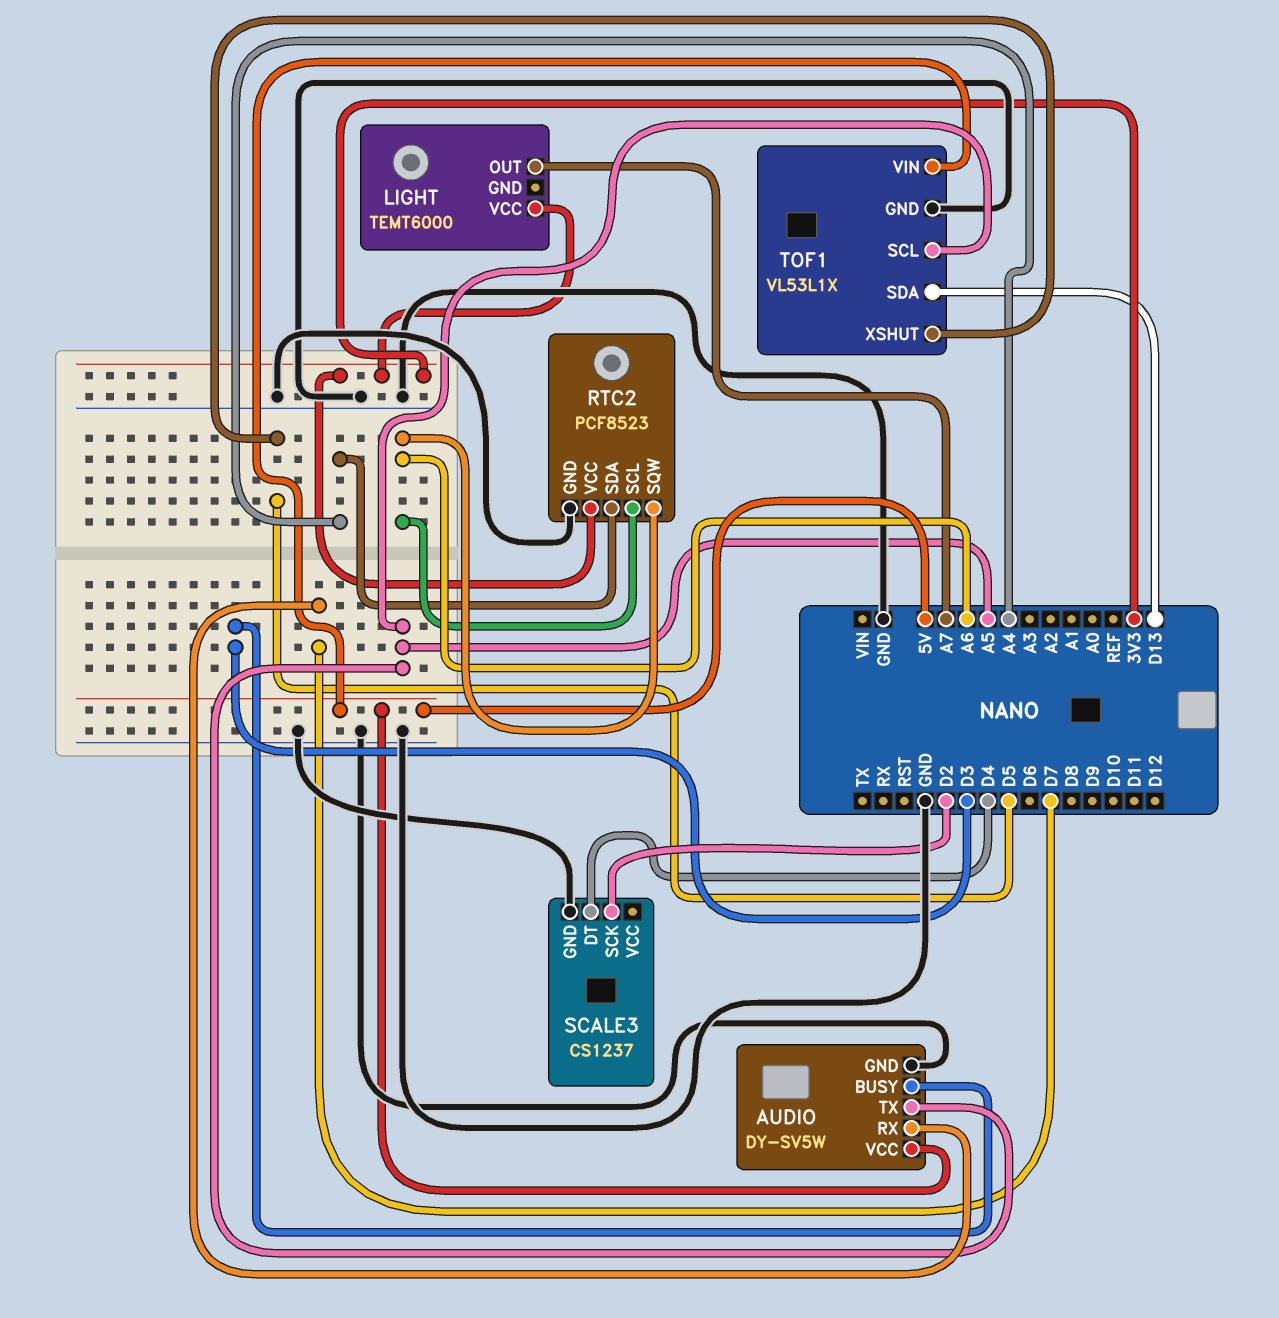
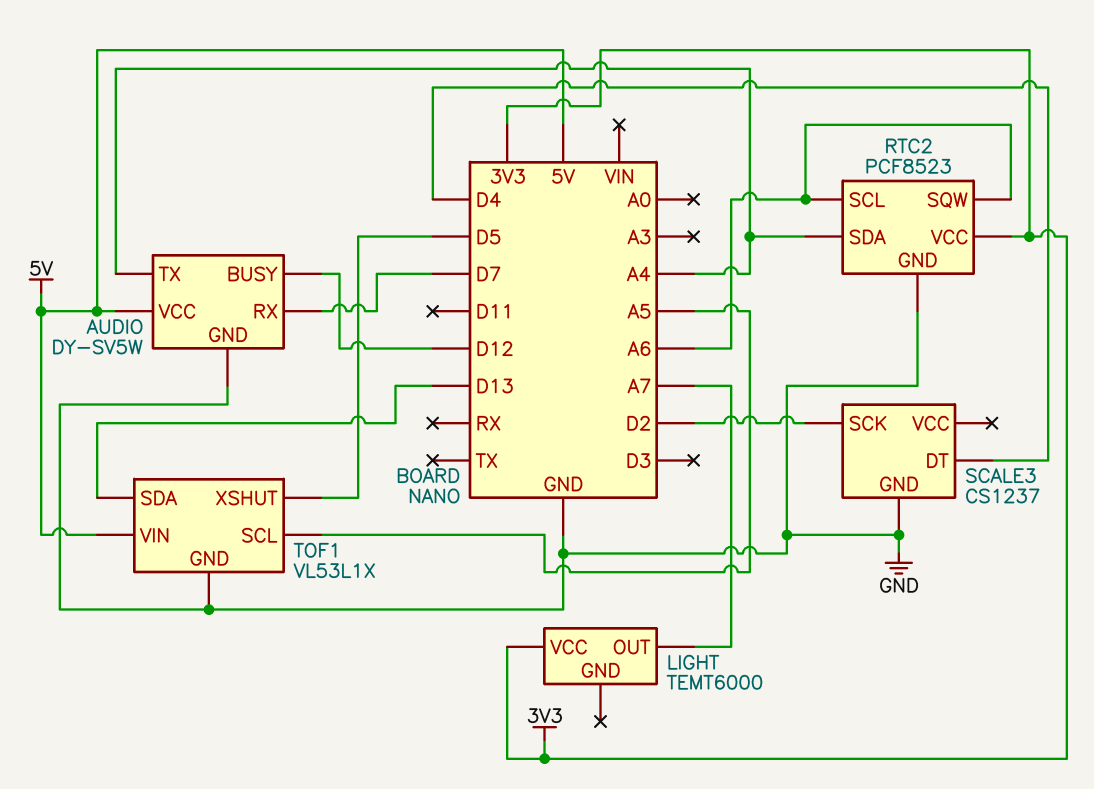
AUDIO pin BUSY: D3 -> D12
AUDIO pin TX: A5 -> A4

